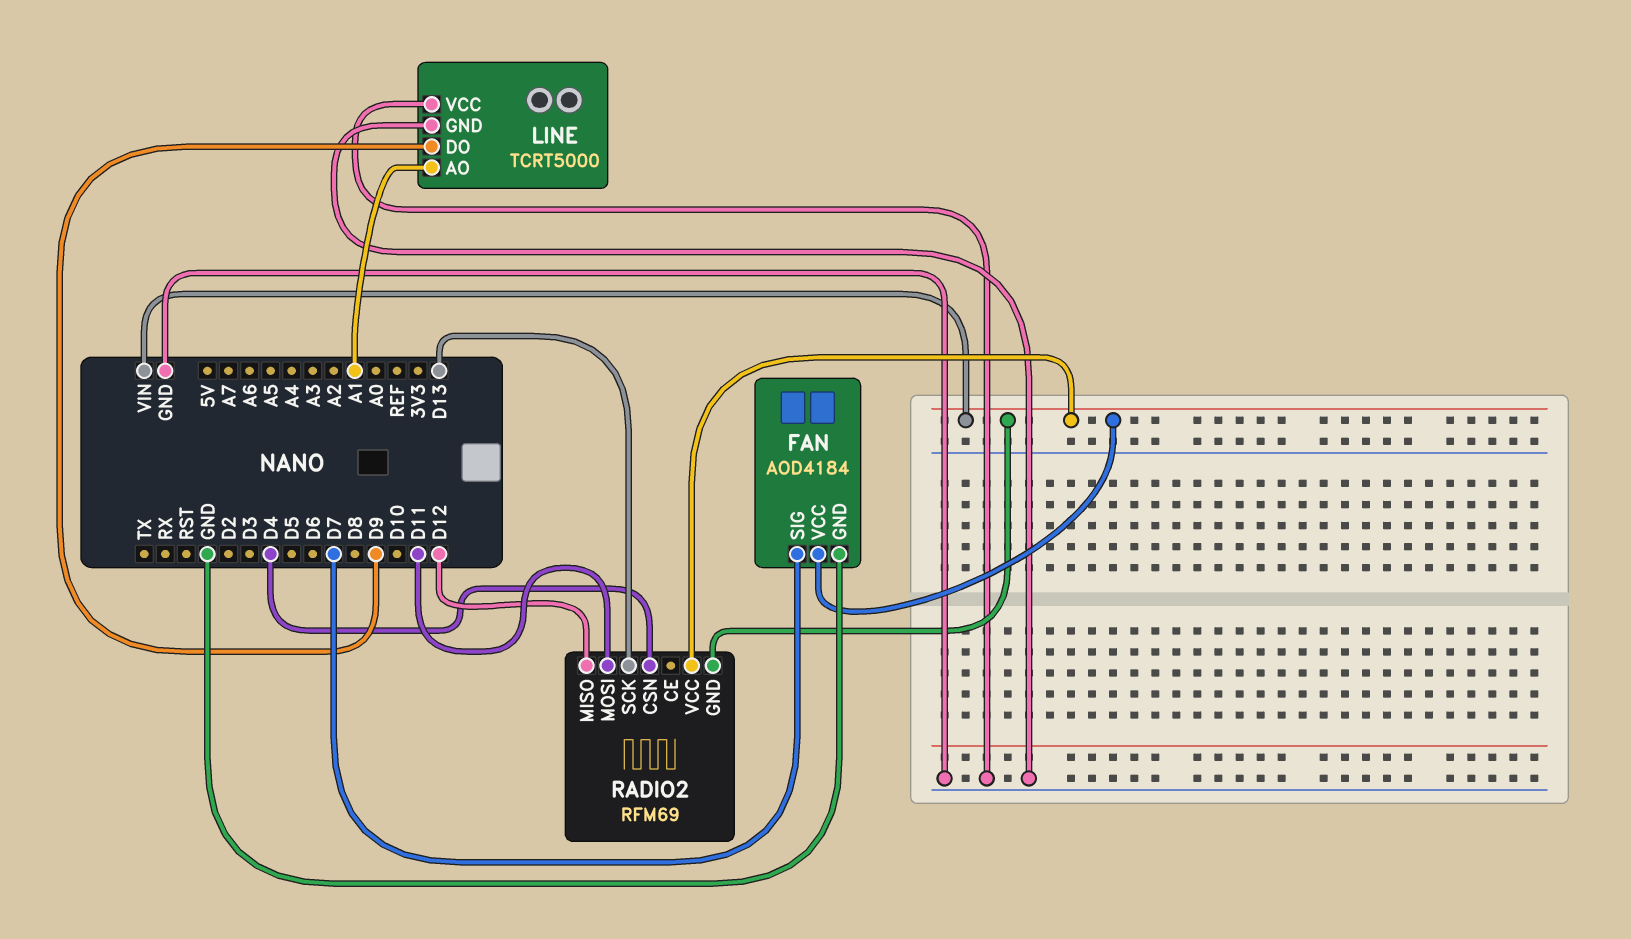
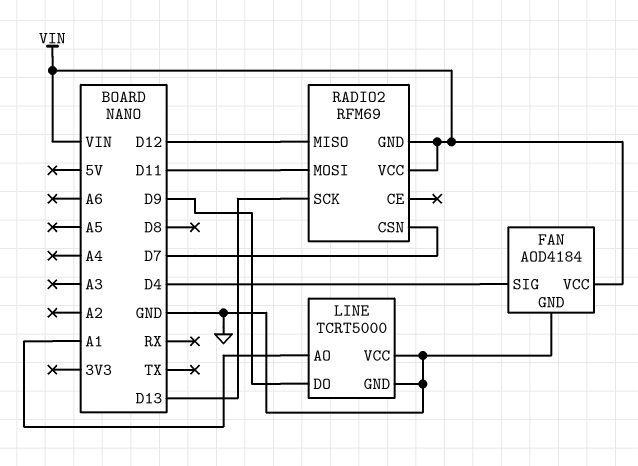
FAN pin SIG: D7 -> D4
RADIO2 pin CSN: D4 -> D7

